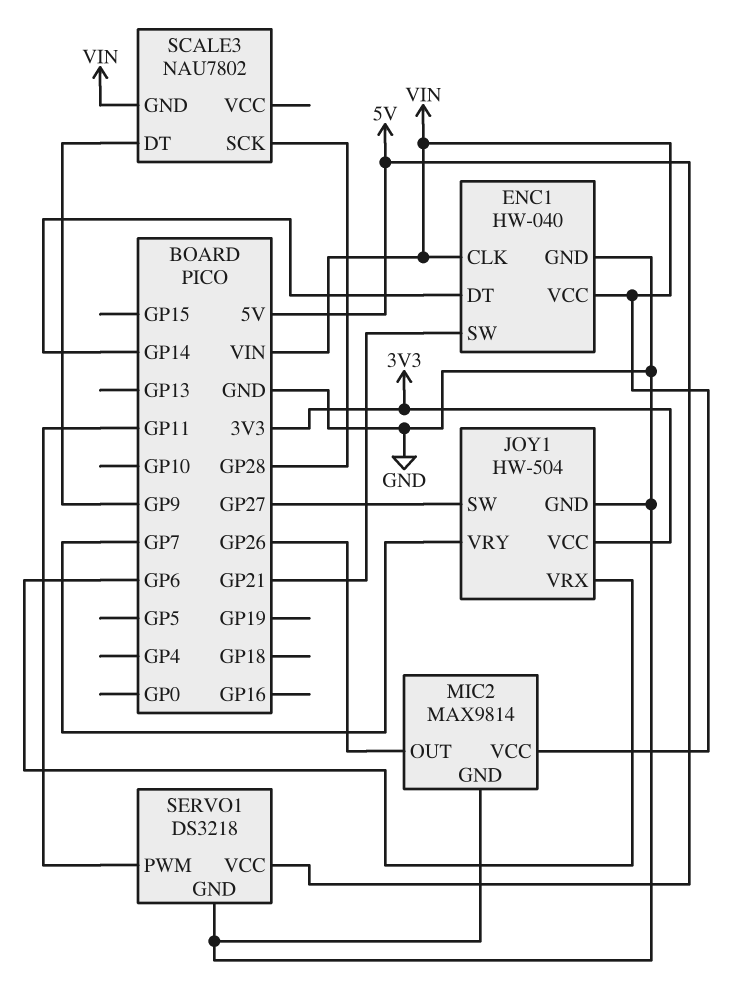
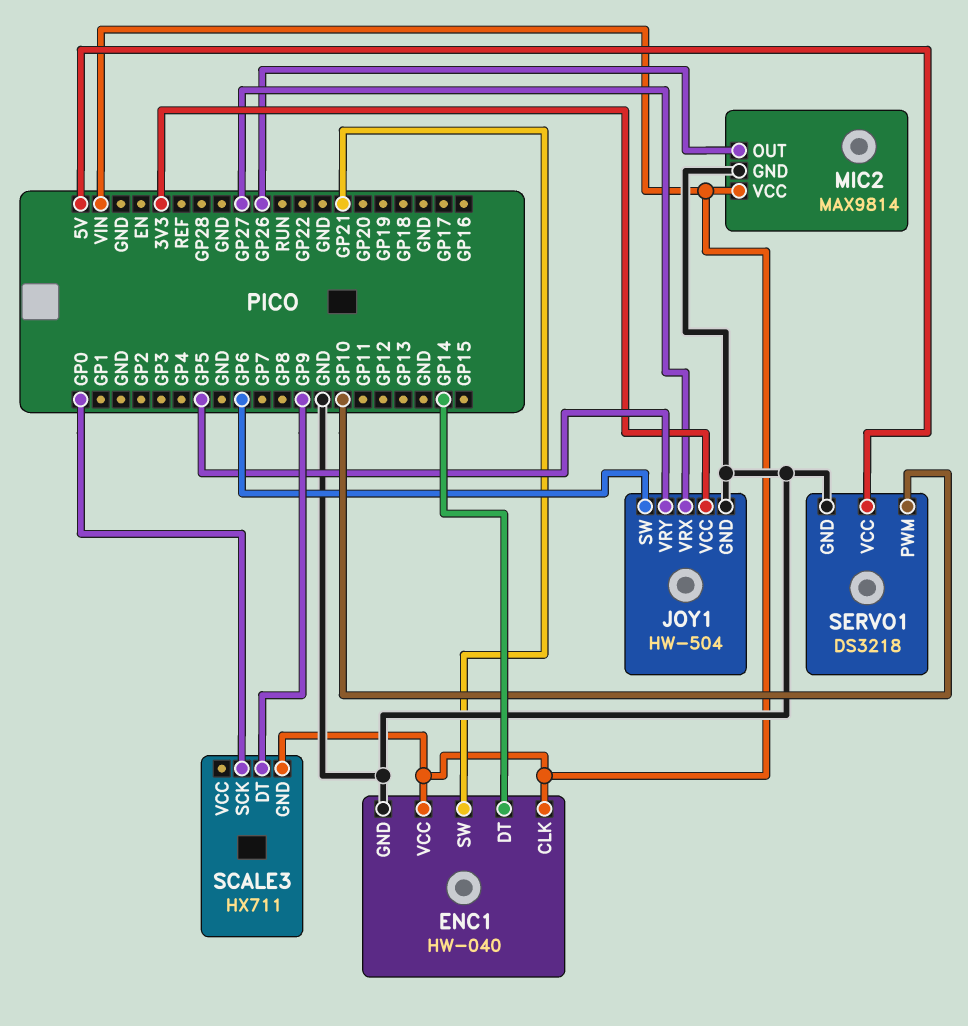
JOY1 pin SW: GP27 -> GP6
JOY1 pin VRX: GP6 -> GP27
JOY1 pin VRY: GP7 -> GP5
SCALE3: NAU7802 -> HX711
SCALE3 pin SCK: GP28 -> GP0
SERVO1 pin PWM: GP11 -> GP10

